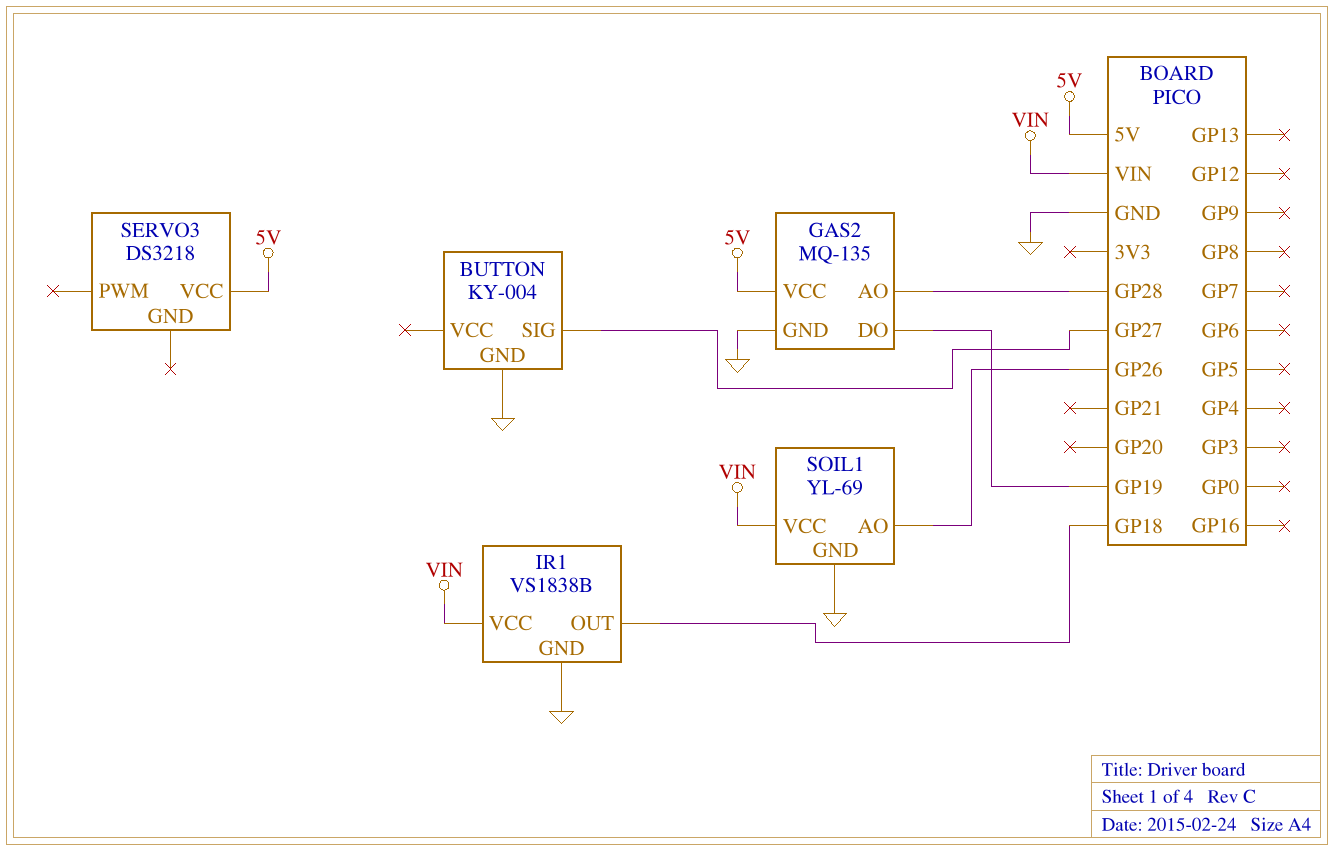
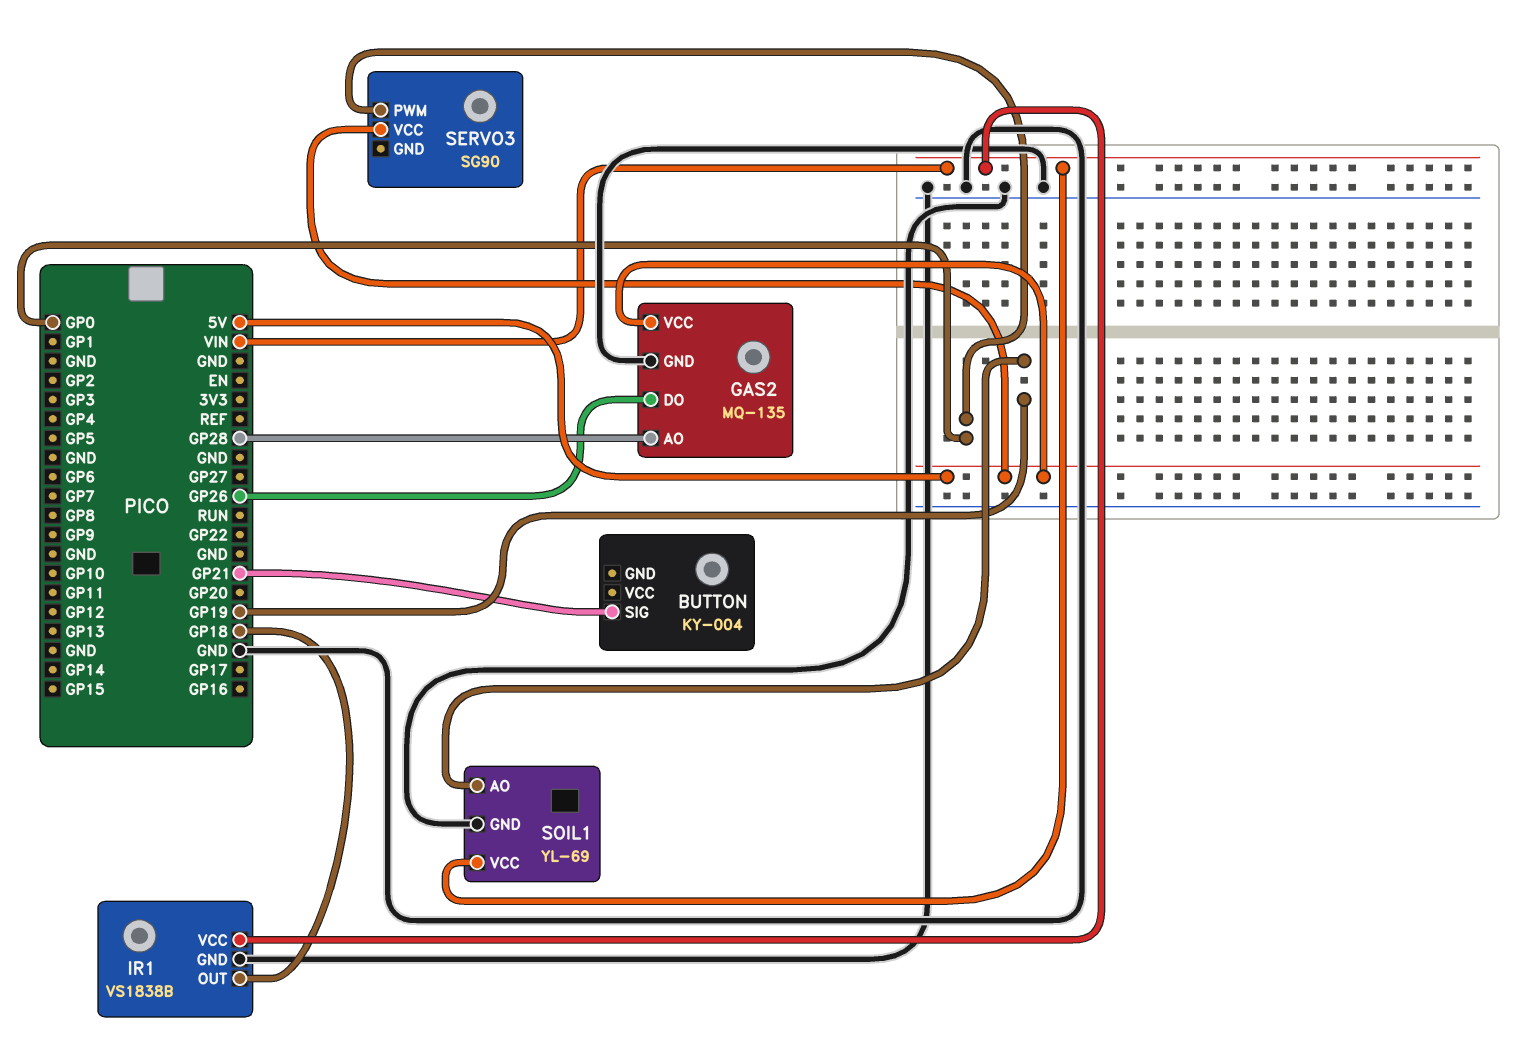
BUTTON pin GND: GND -> none
BUTTON pin SIG: GP27 -> GP21
GAS2 pin DO: GP19 -> GP26
SERVO3: DS3218 -> SG90
SERVO3 pin PWM: none -> GP0
SOIL1 pin AO: GP26 -> GP19

